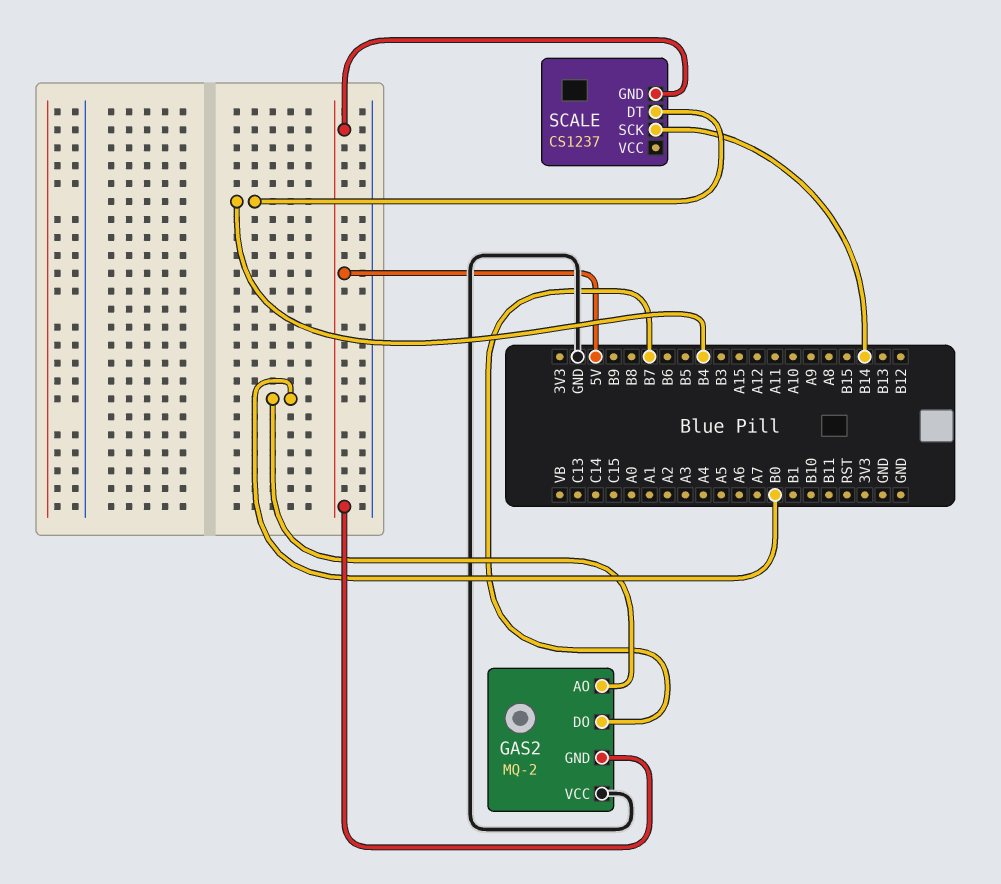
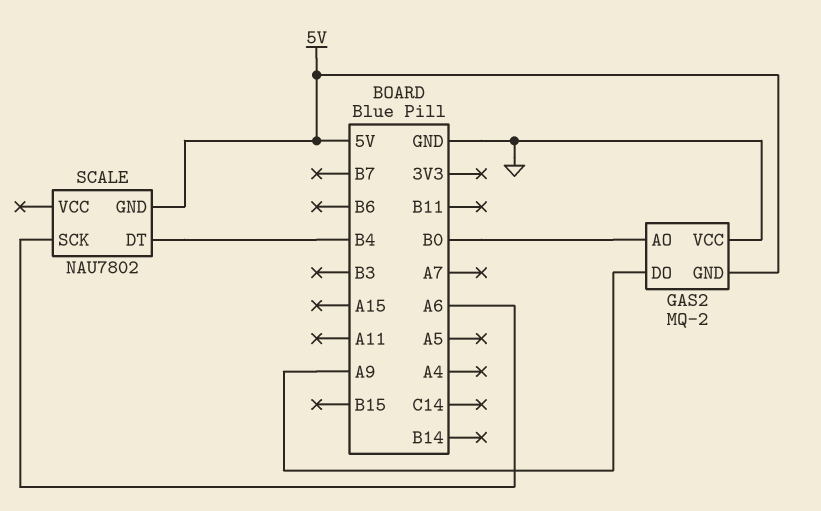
GAS2 pin DO: B7 -> A9
SCALE: CS1237 -> NAU7802
SCALE pin SCK: B14 -> A6

